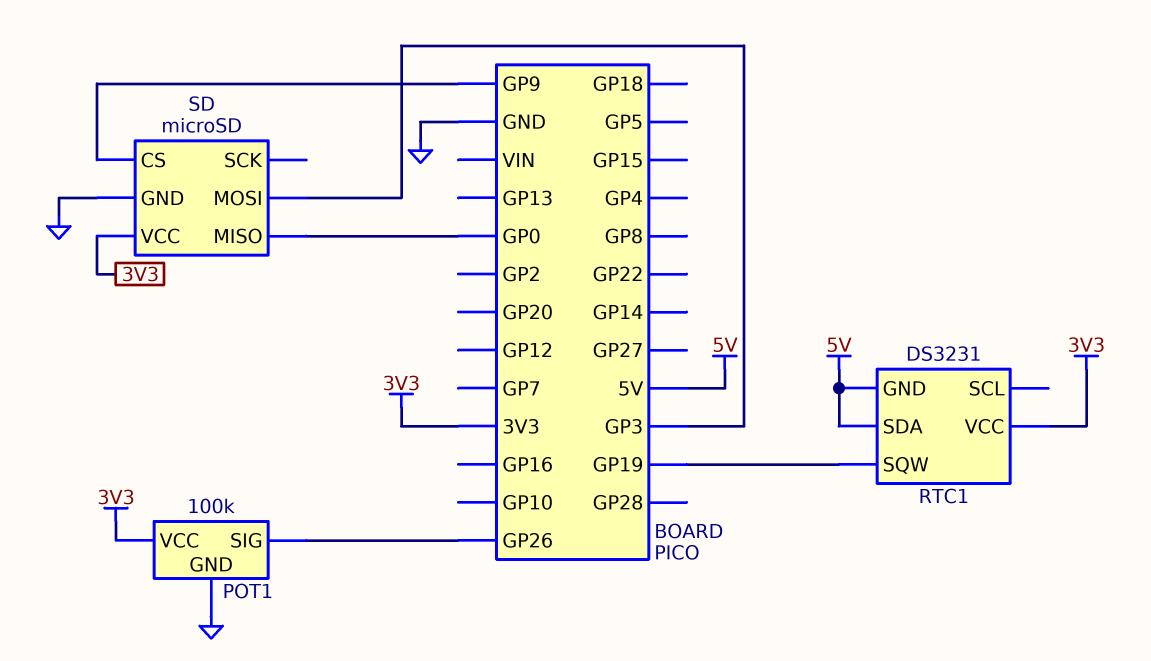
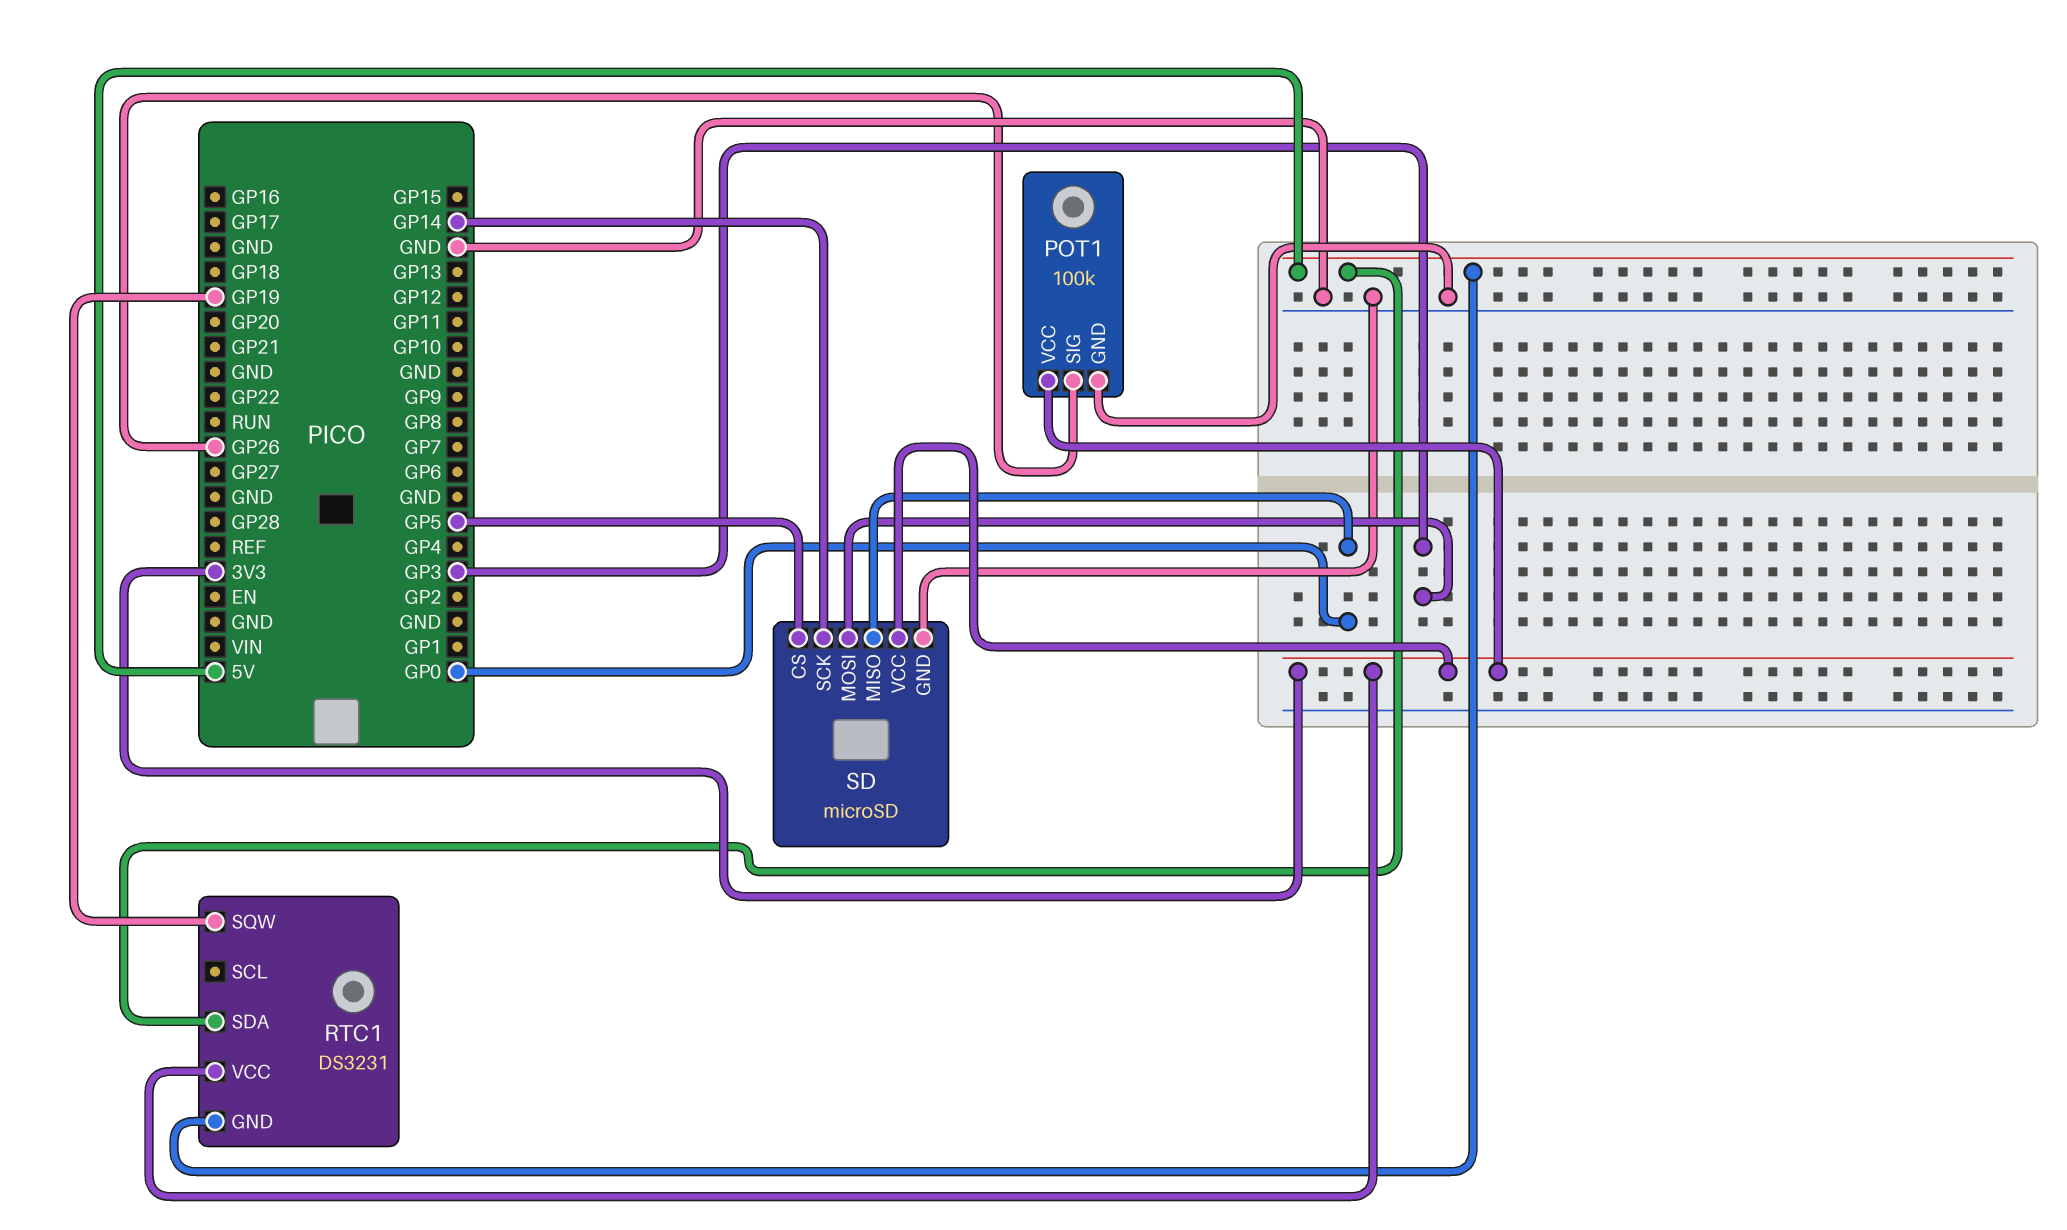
SD pin CS: GP9 -> GP5
SD pin SCK: none -> GP14

